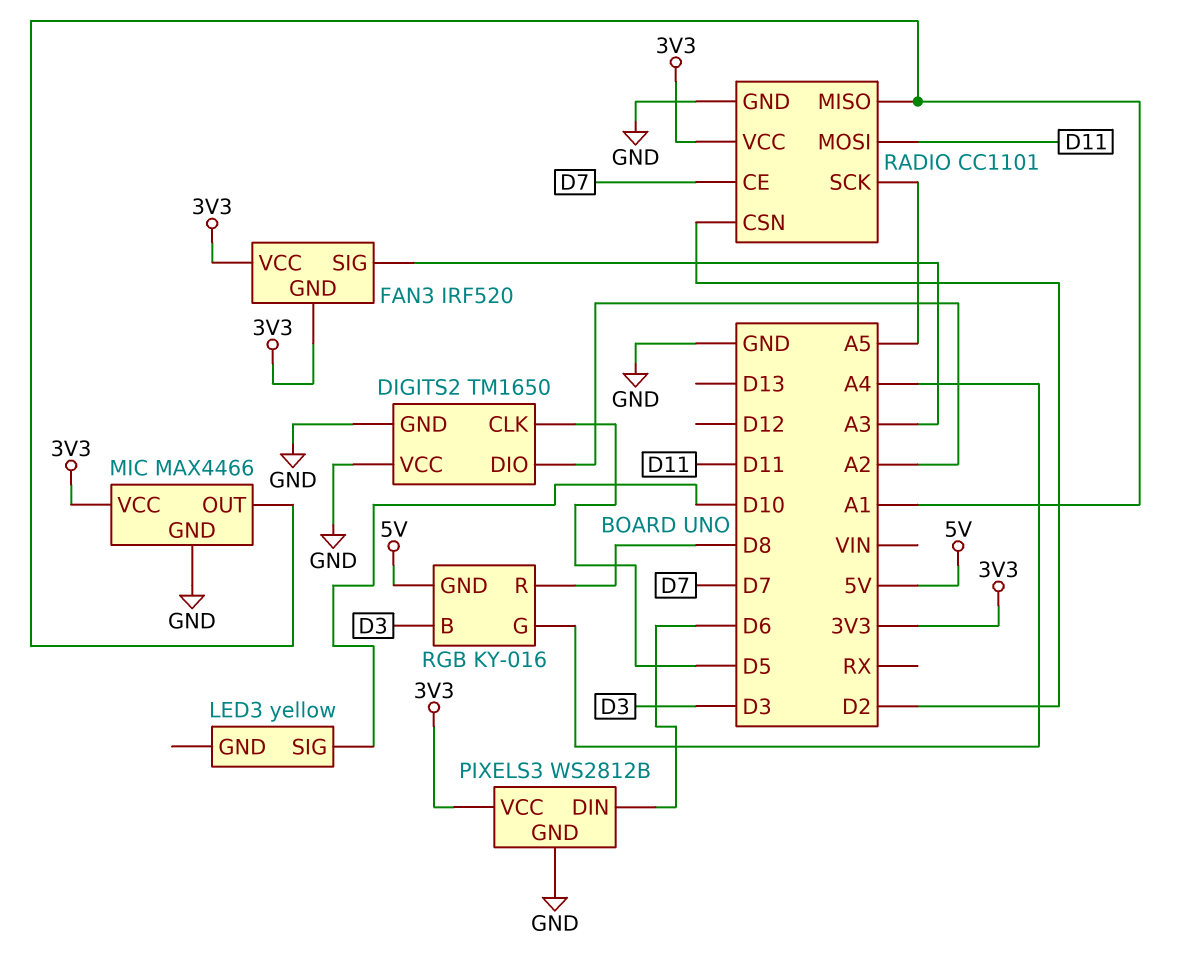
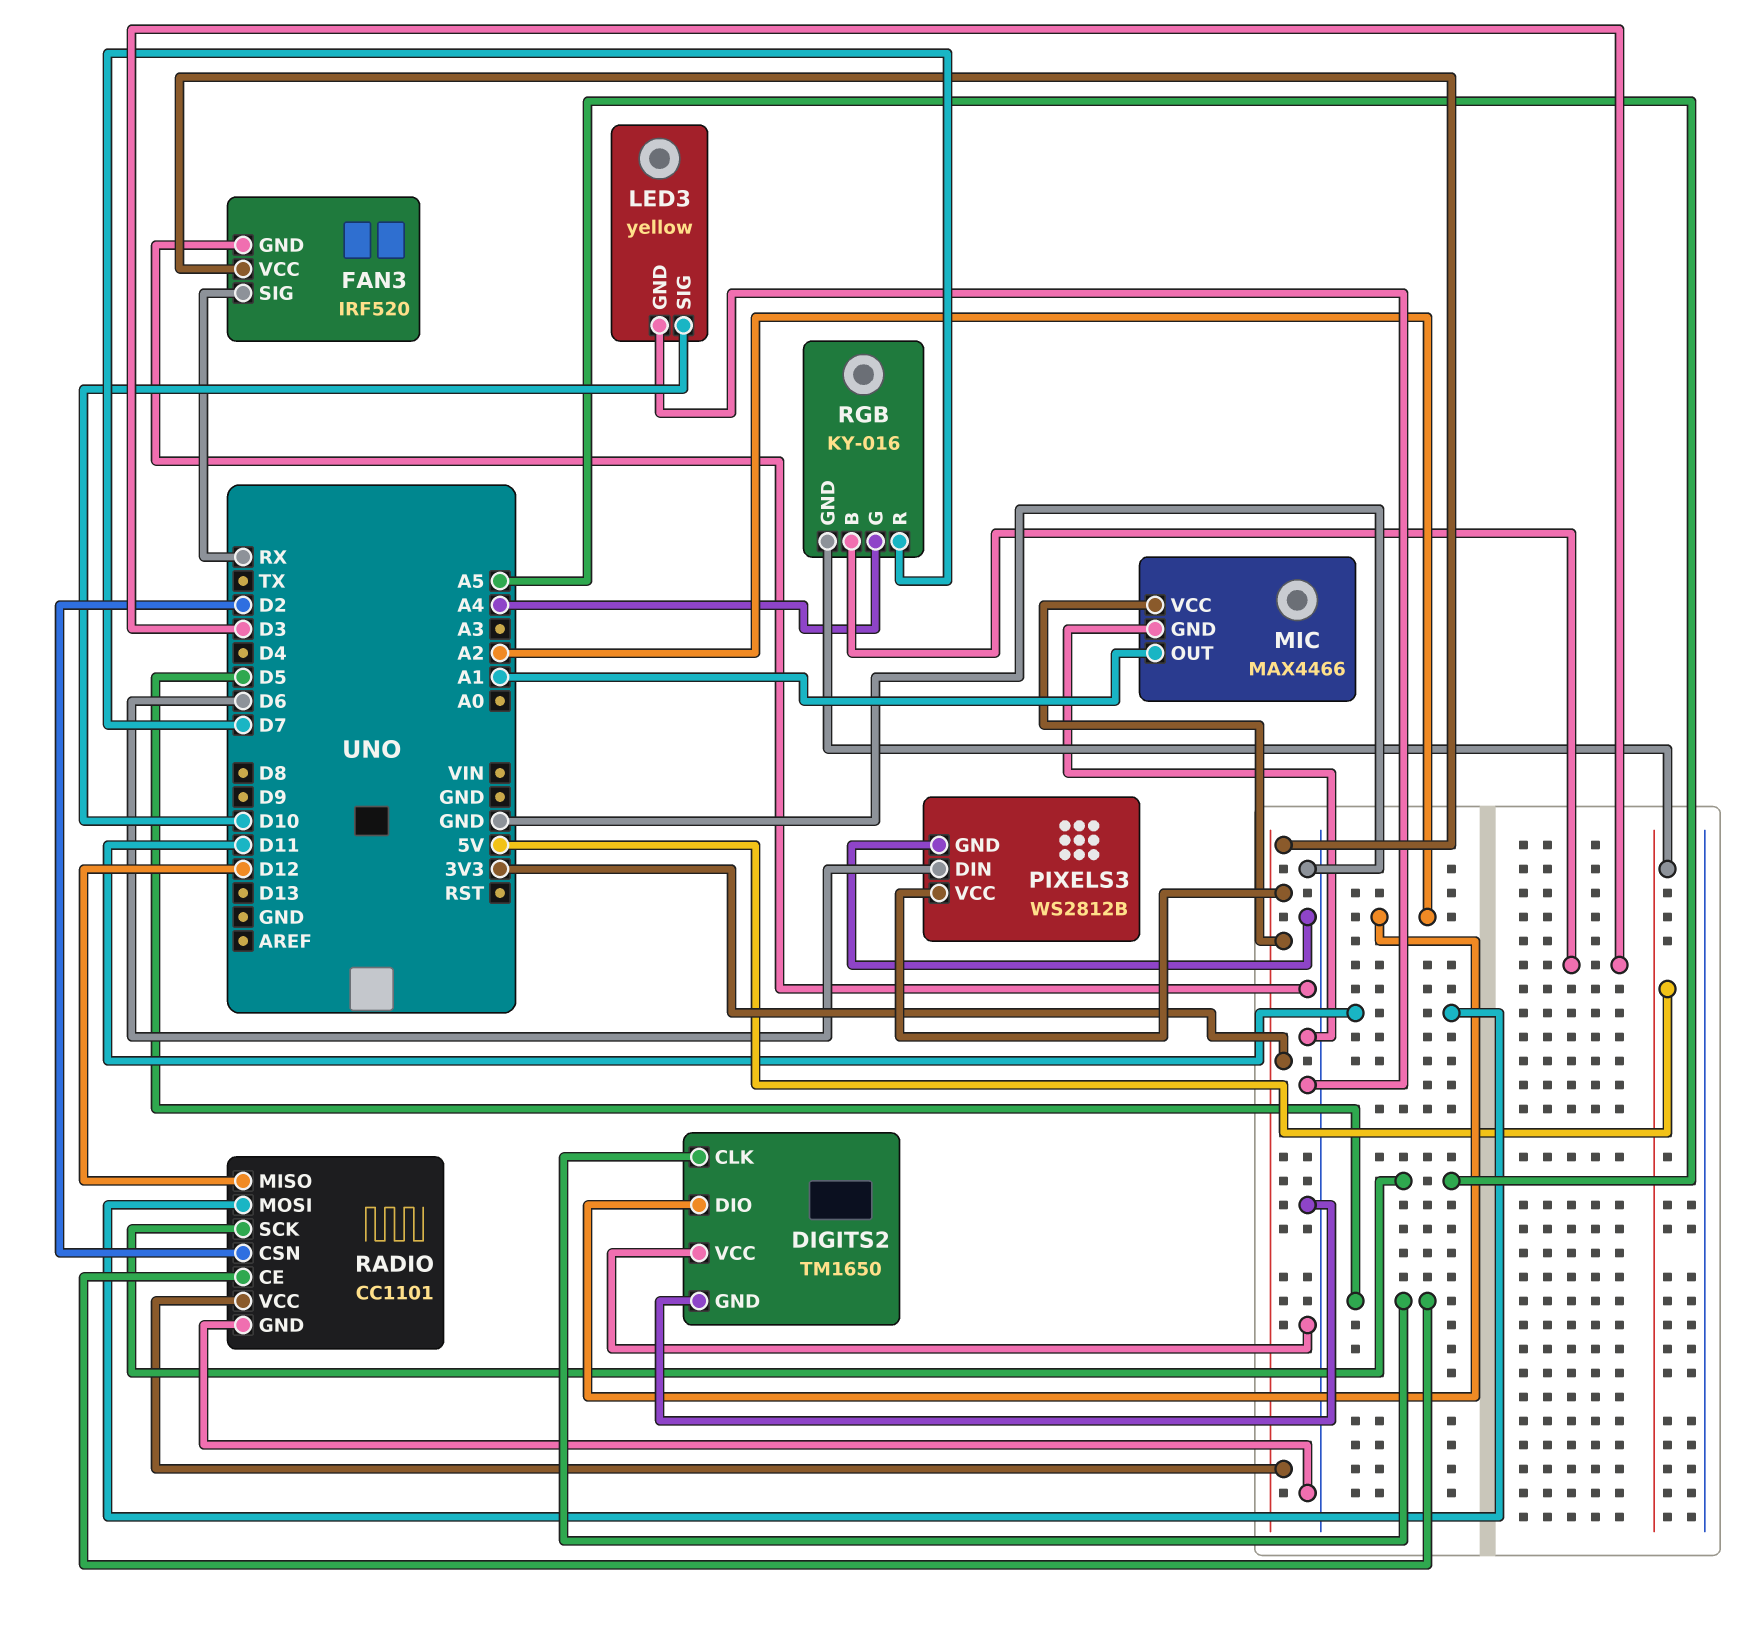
FAN3 pin GND: 3V3 -> GND
FAN3 pin SIG: A3 -> RX
LED3 pin GND: none -> GND
RADIO pin CE: D7 -> D5
RADIO pin MISO: A1 -> D12
RGB pin R: D8 -> D7

